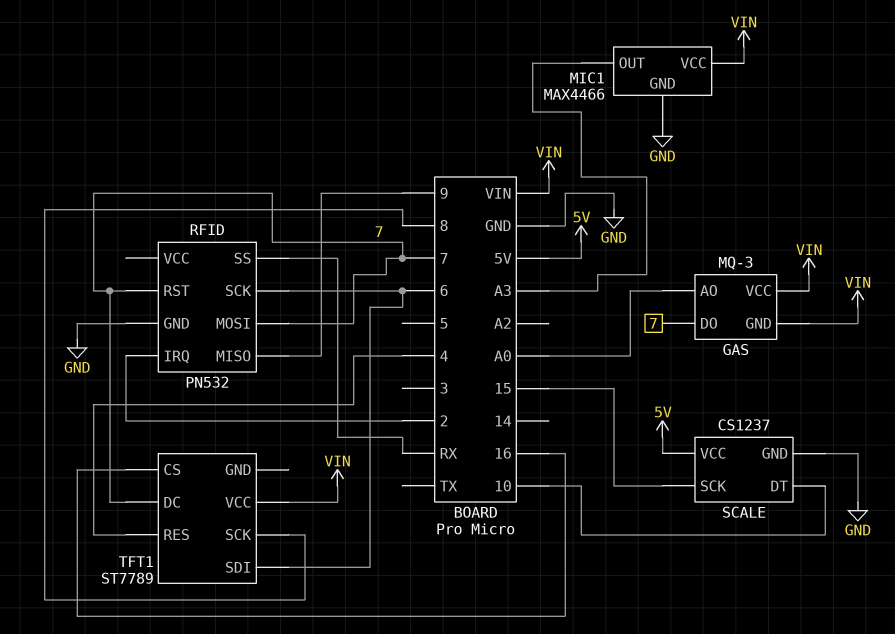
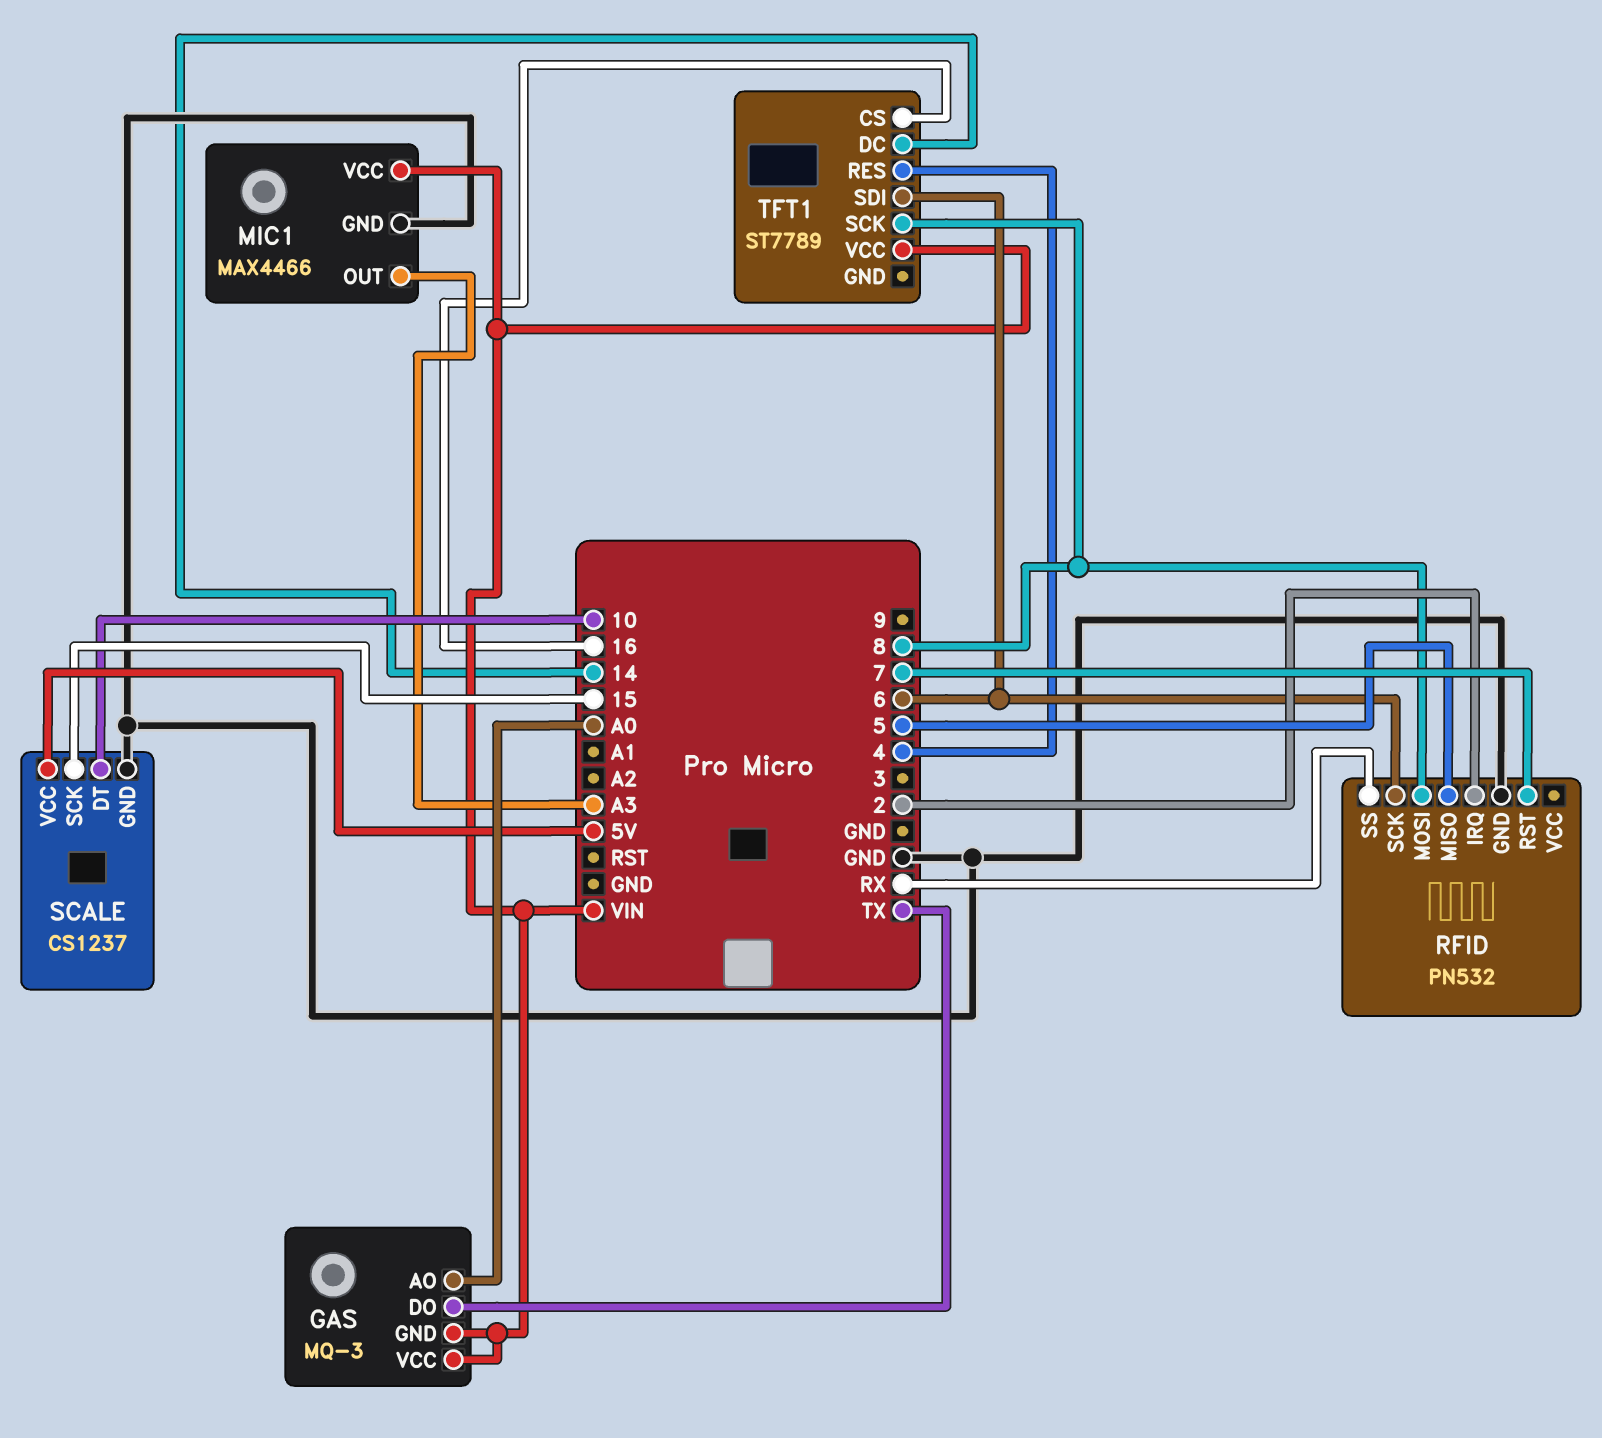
GAS pin DO: 7 -> TX
RFID pin MISO: 9 -> 5
RFID pin MOSI: 7 -> 8
TFT1 pin DC: 7 -> 14

